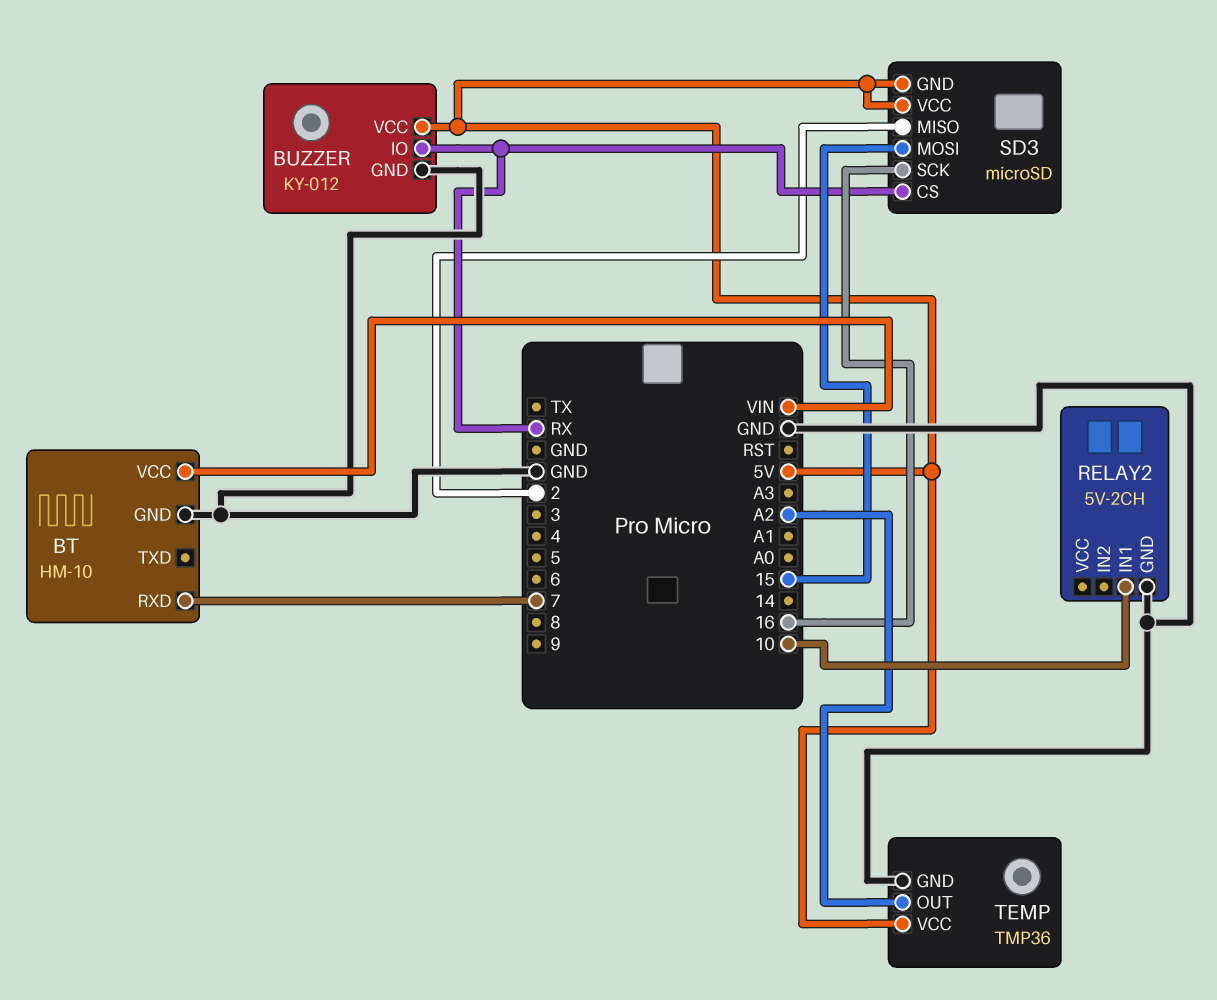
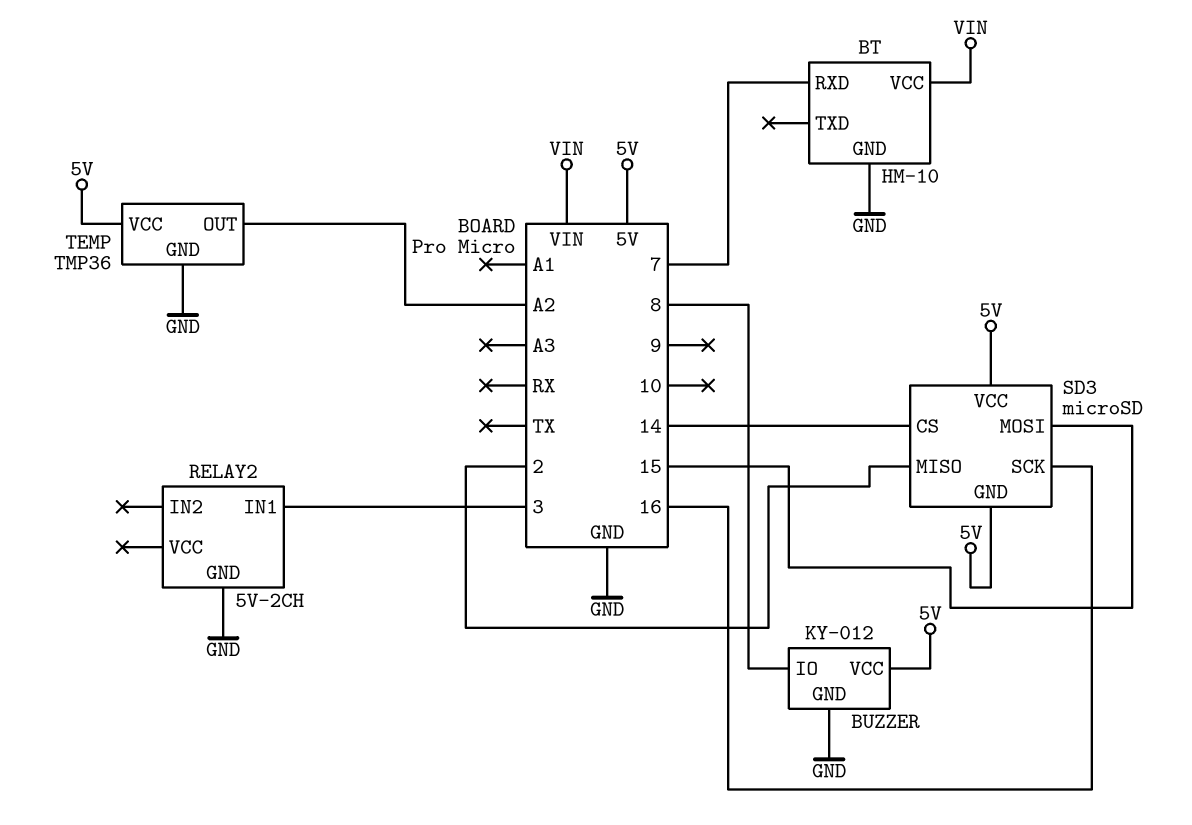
BUZZER pin IO: RX -> 8
RELAY2 pin IN1: 10 -> 3
SD3 pin CS: RX -> 14

